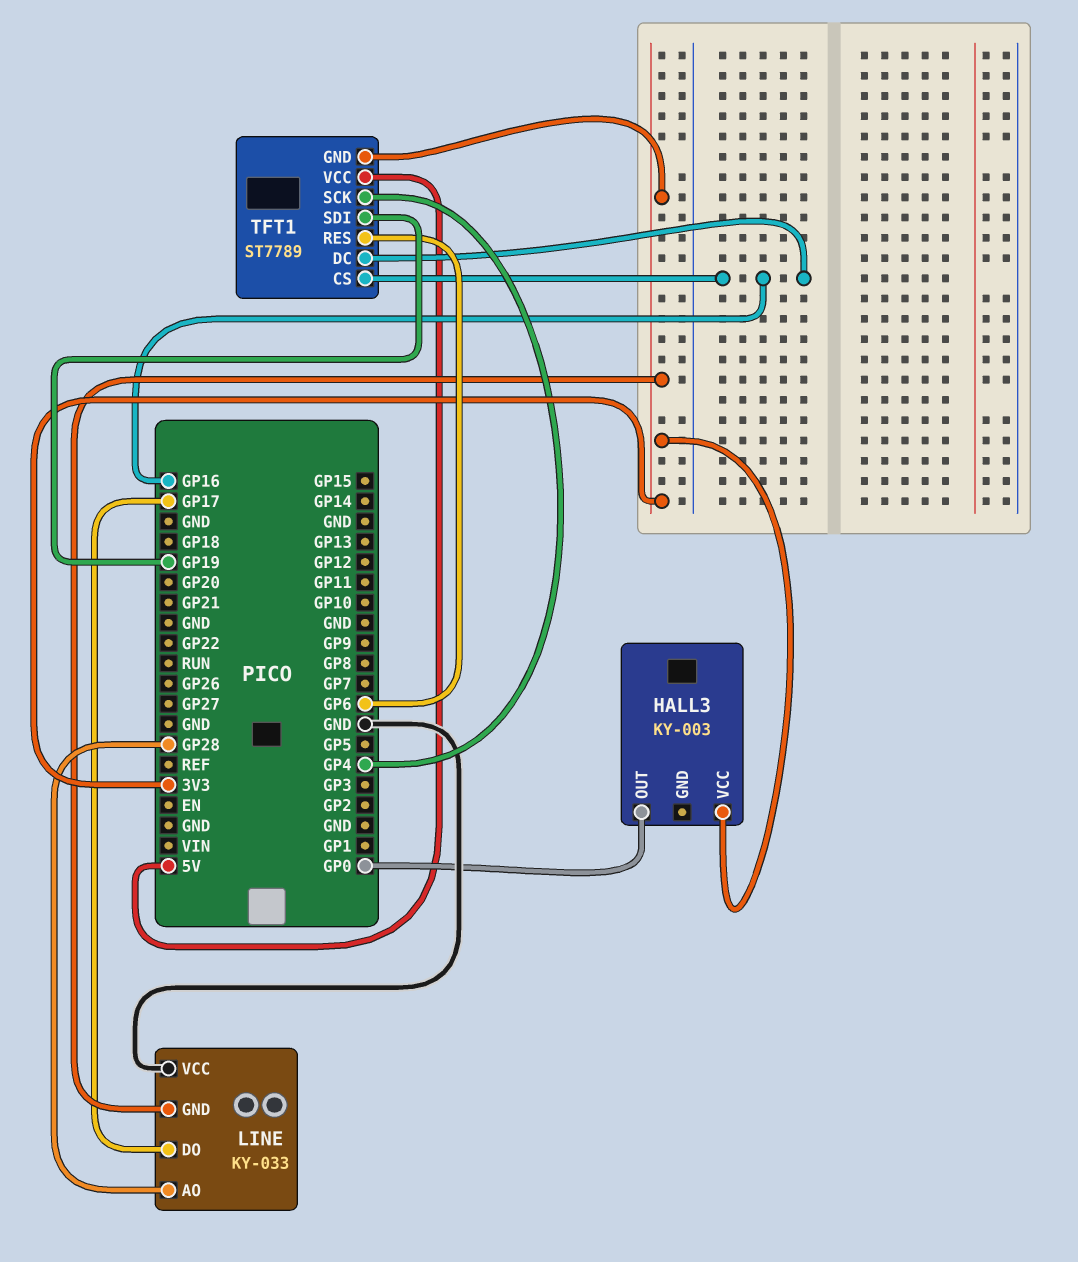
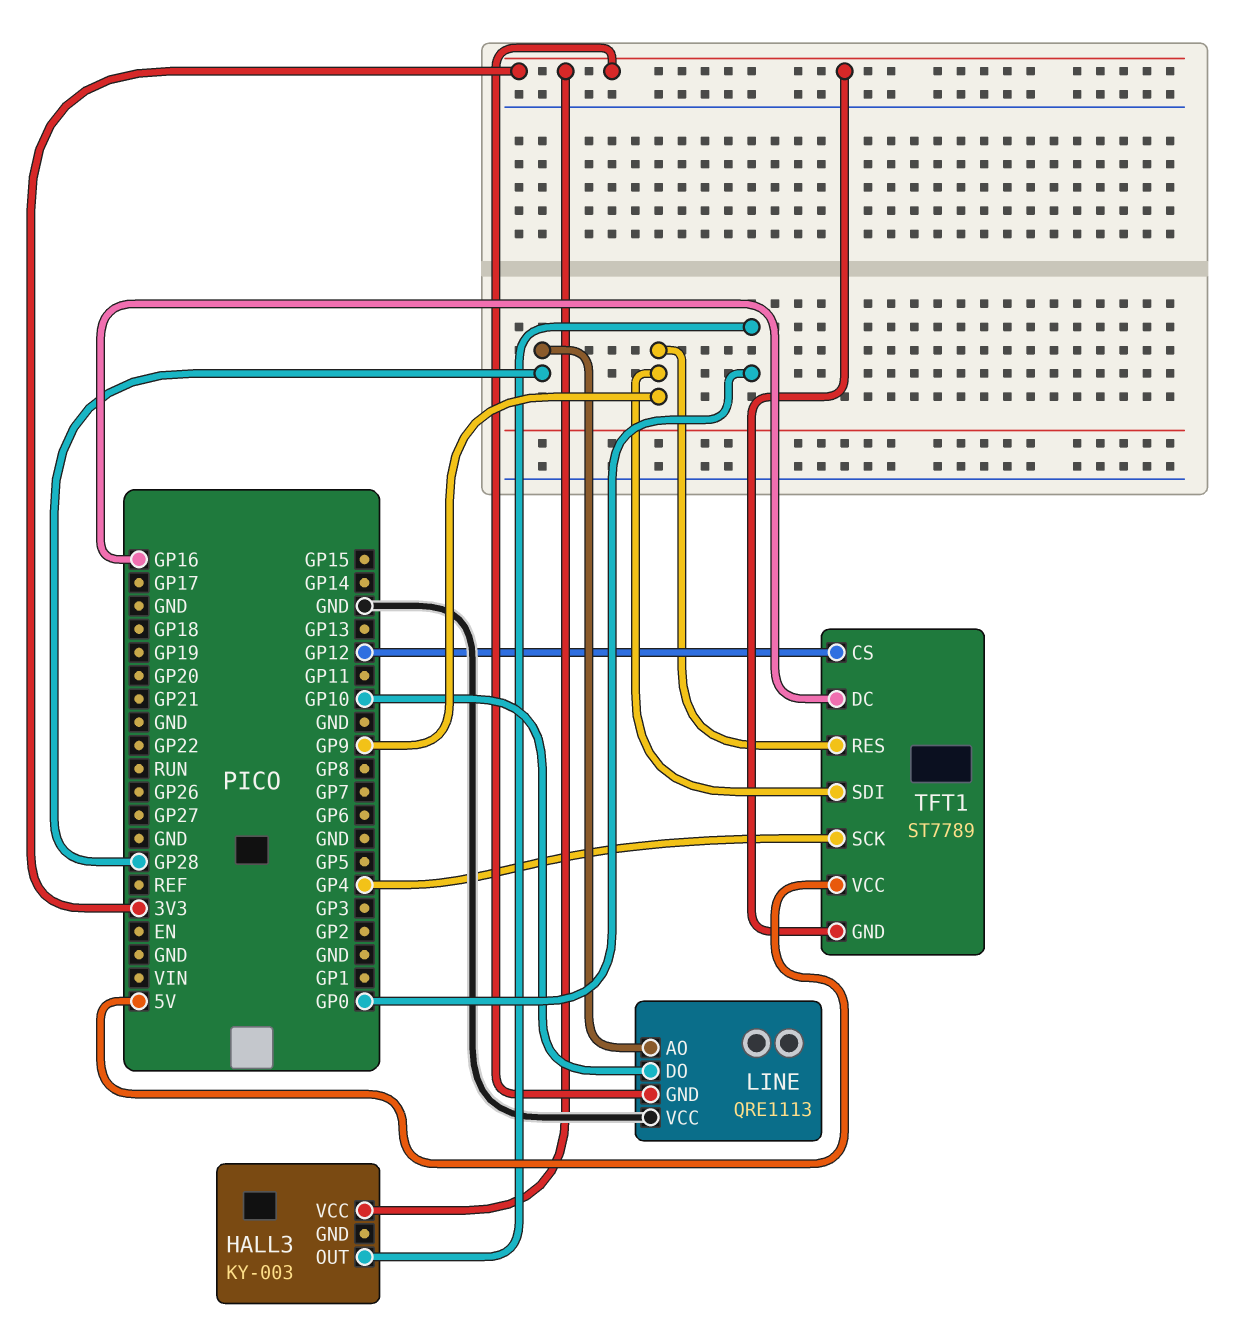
LINE: KY-033 -> QRE1113
LINE pin DO: GP17 -> GP10
TFT1 pin CS: GP16 -> GP12
TFT1 pin RES: GP6 -> GP9
TFT1 pin SDI: GP19 -> GP9

